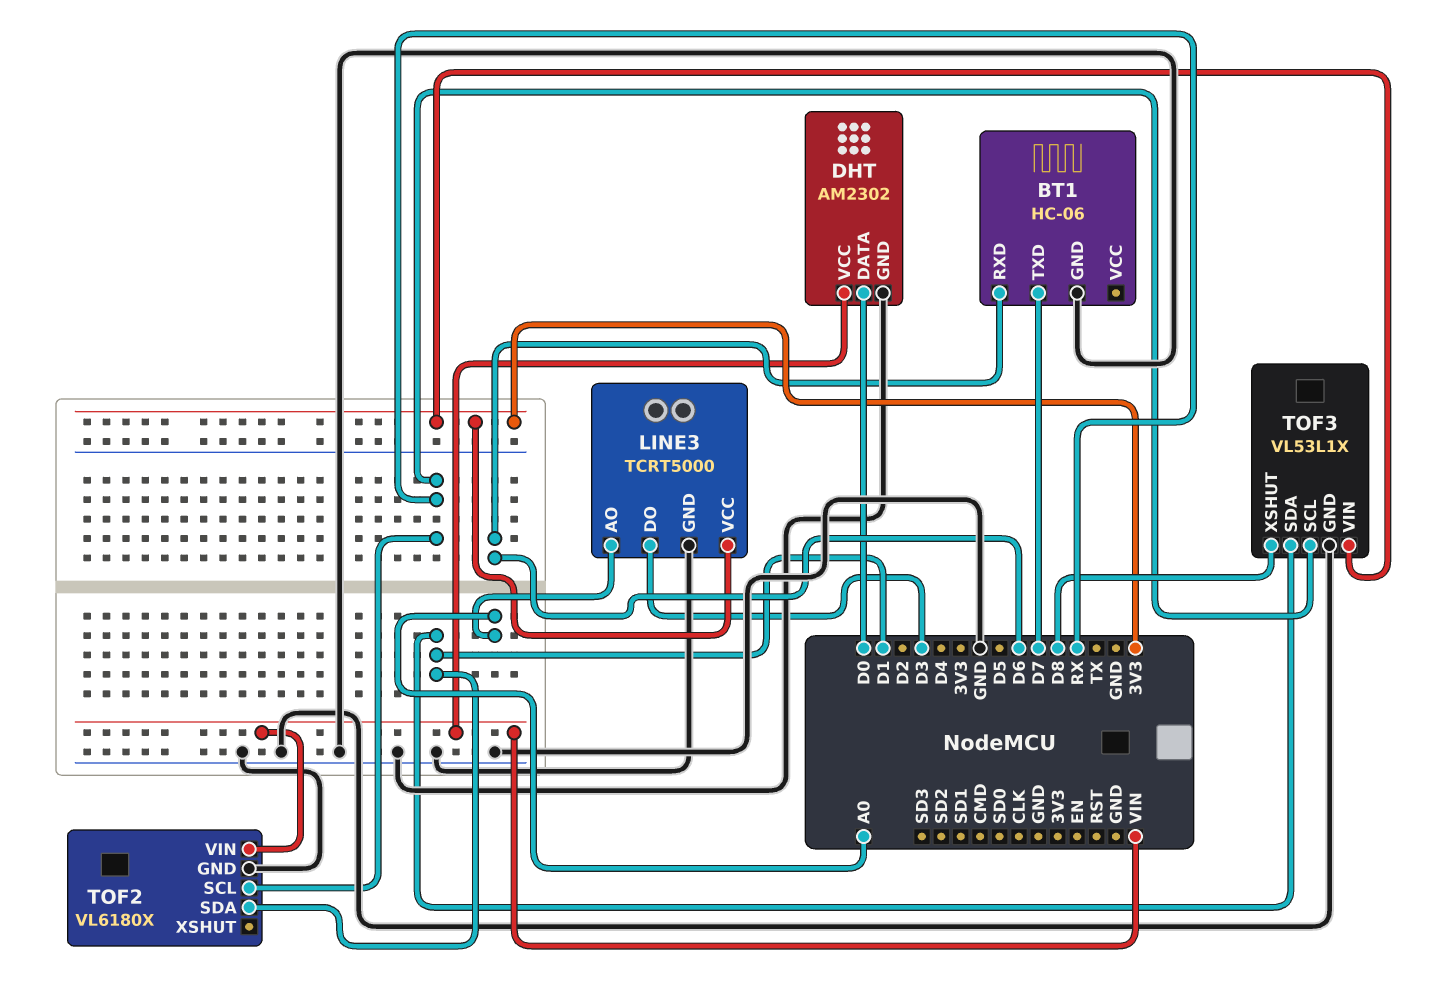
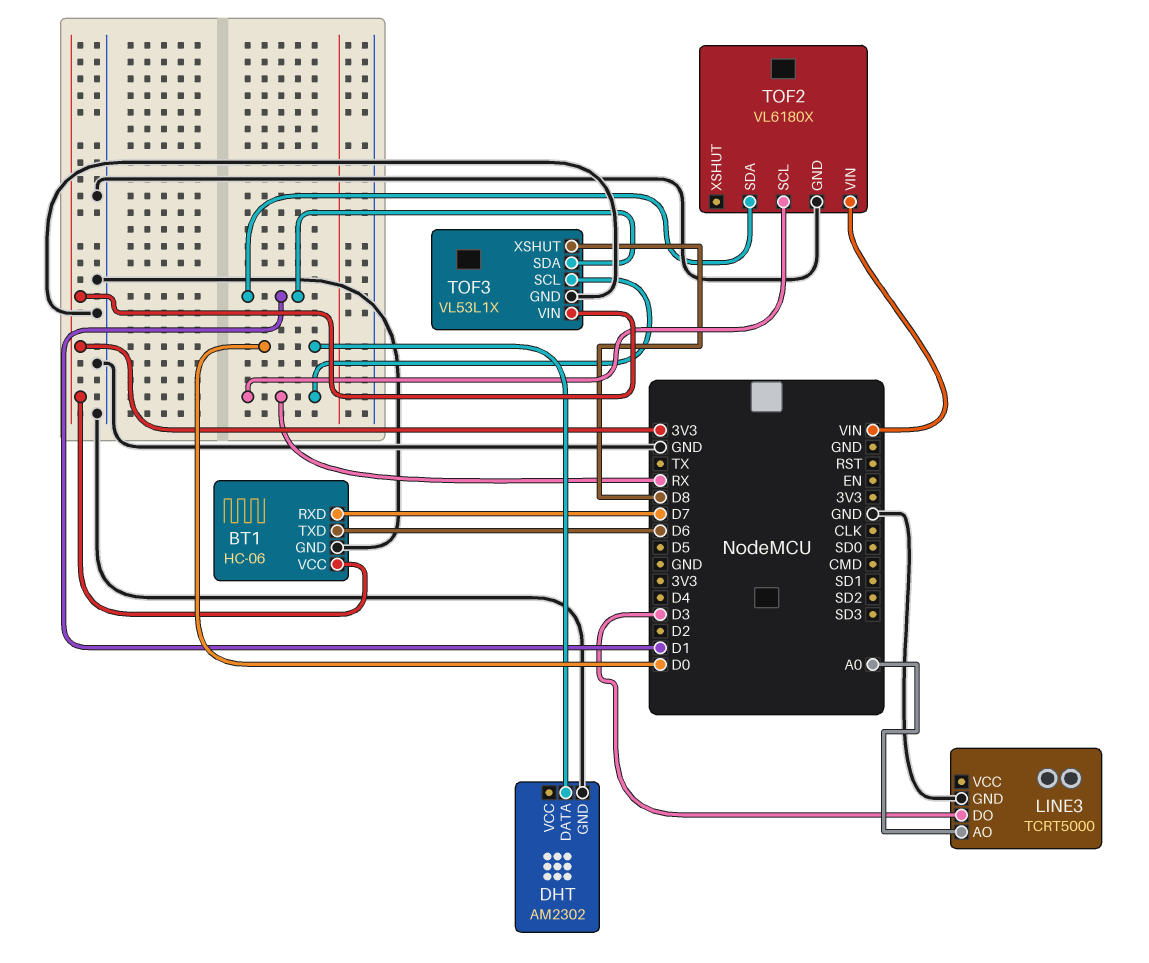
BT1 pin RXD: D6 -> D7
BT1 pin TXD: D7 -> D6
BT1 pin VCC: none -> 3V3
DHT pin VCC: VIN -> none
LINE3 pin VCC: 3V3 -> none

